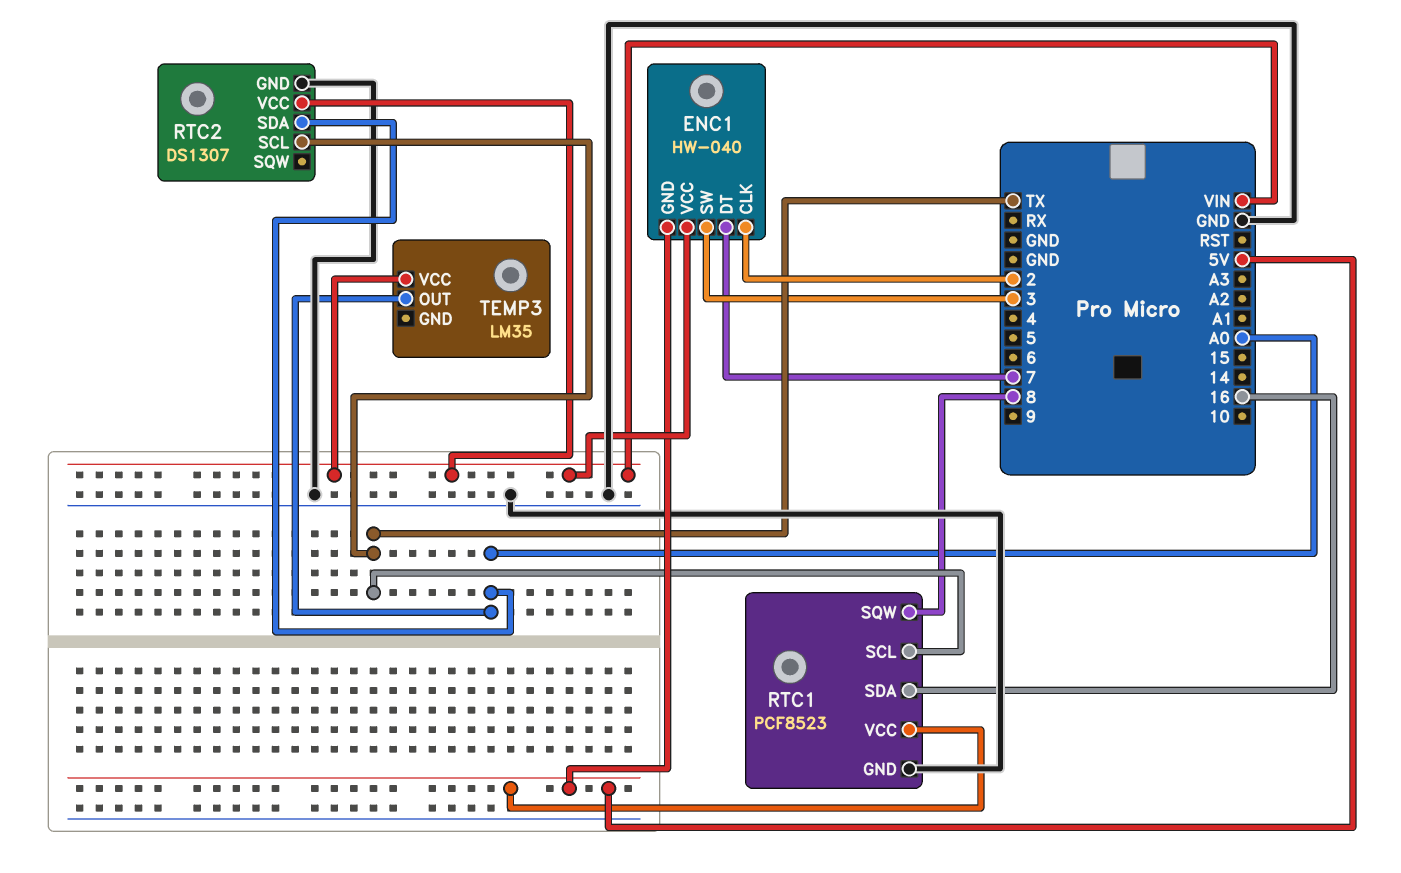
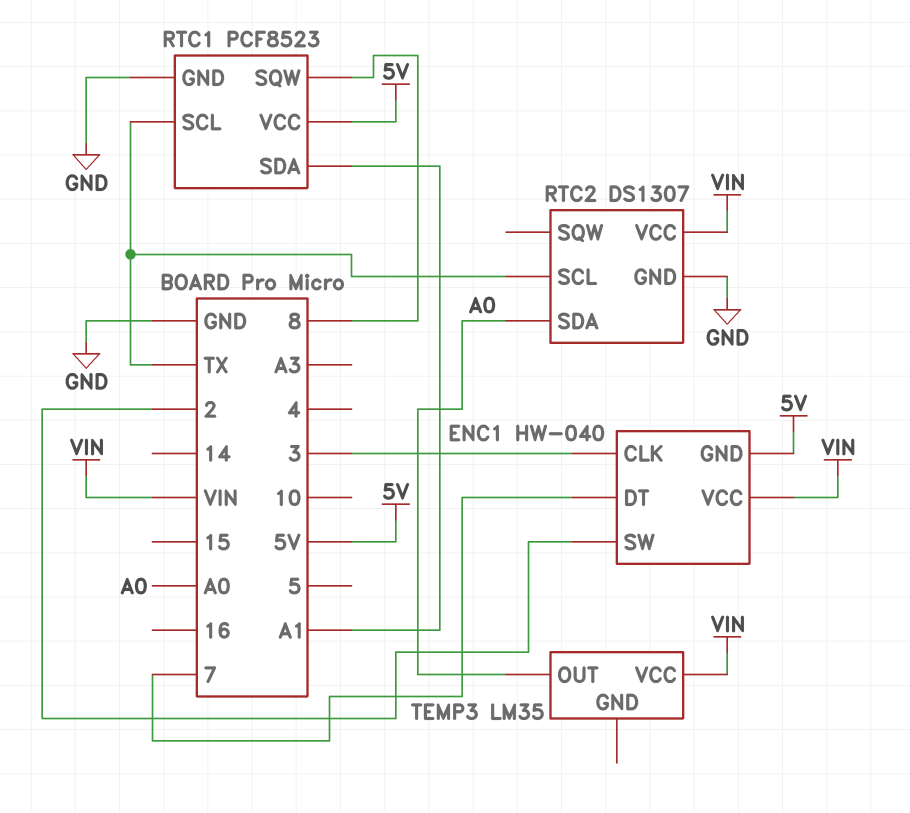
ENC1 pin CLK: 2 -> 3
ENC1 pin SW: 3 -> 2
RTC1 pin SDA: 16 -> A1

